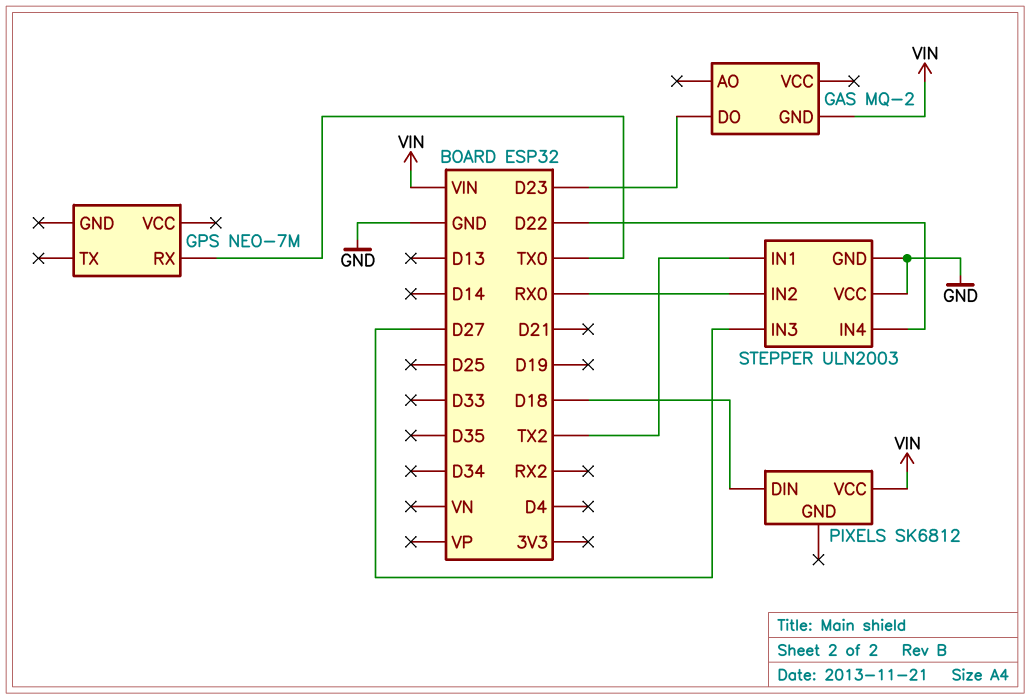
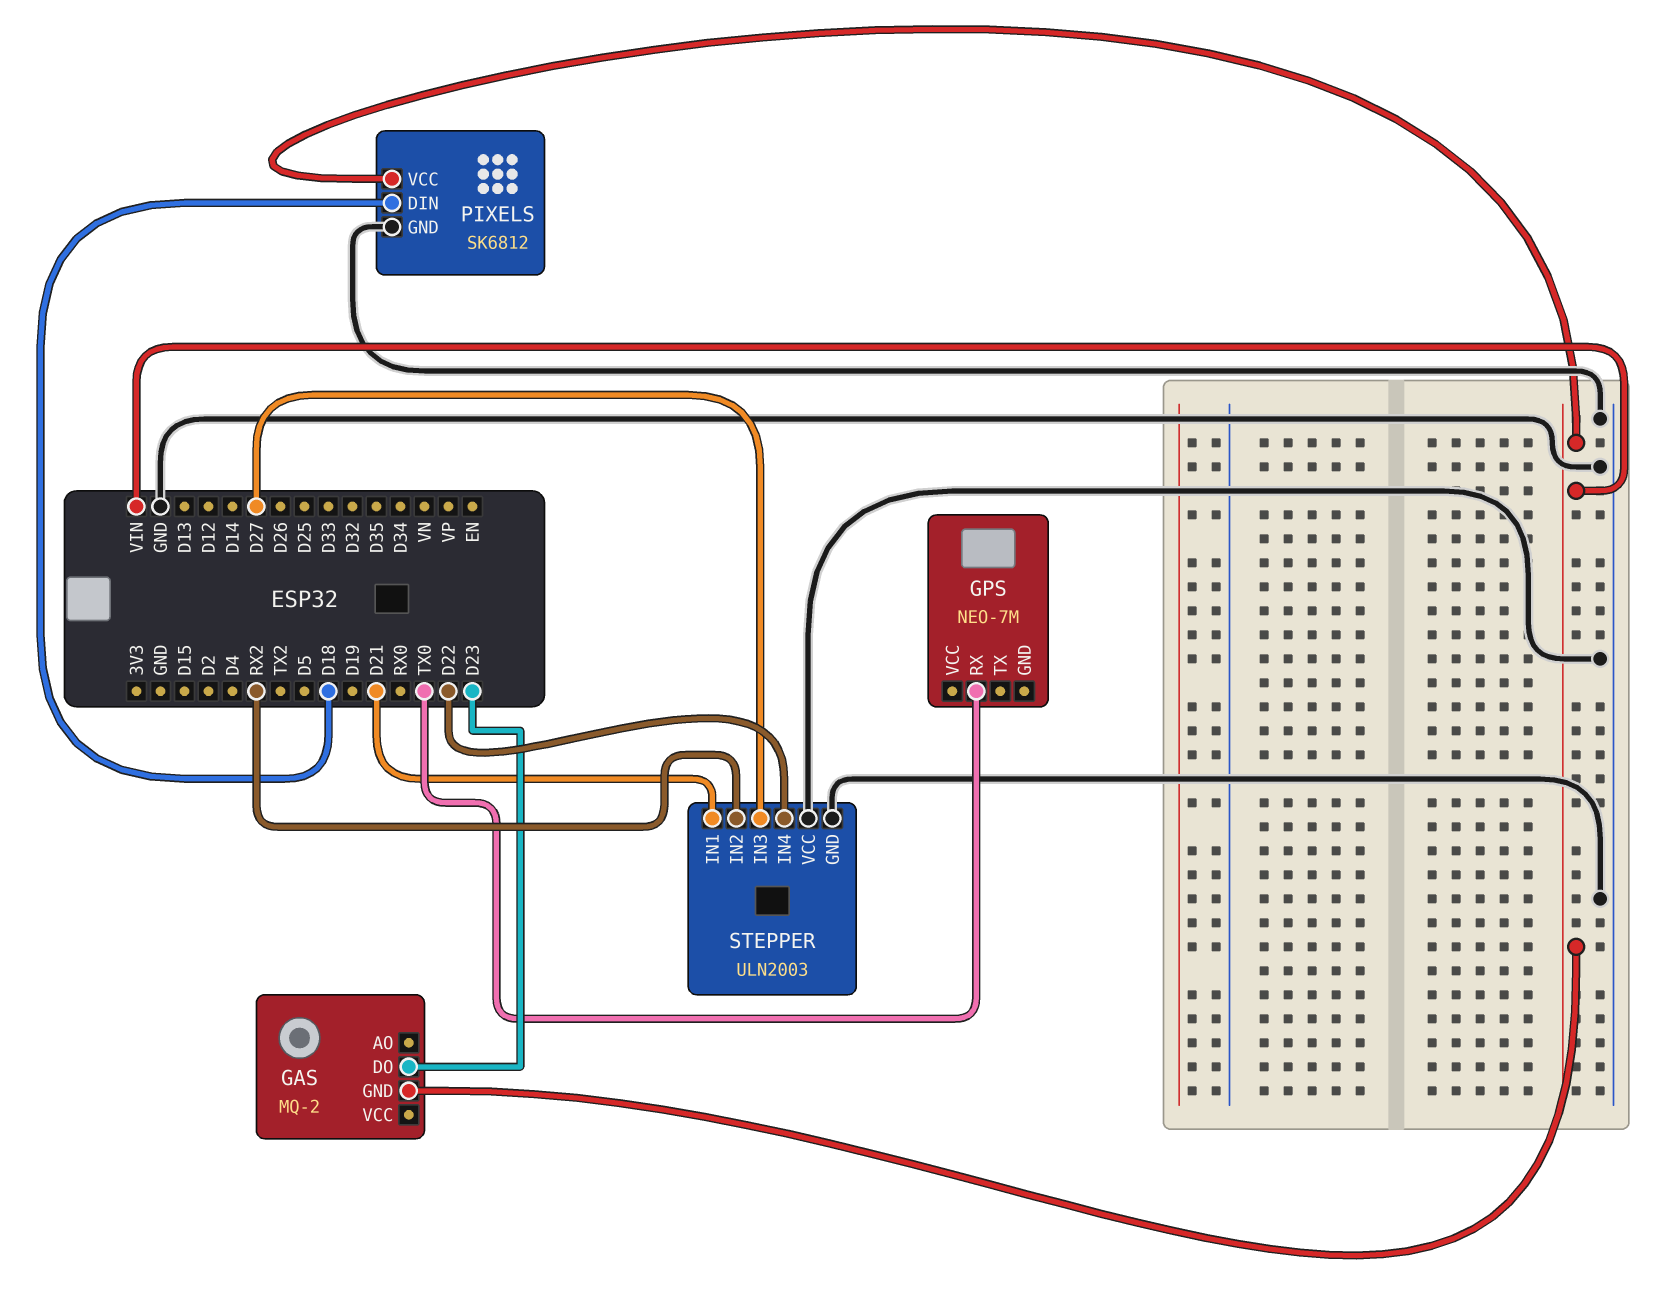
PIXELS pin GND: none -> GND
STEPPER pin IN1: TX2 -> D21
STEPPER pin IN2: RX0 -> RX2

